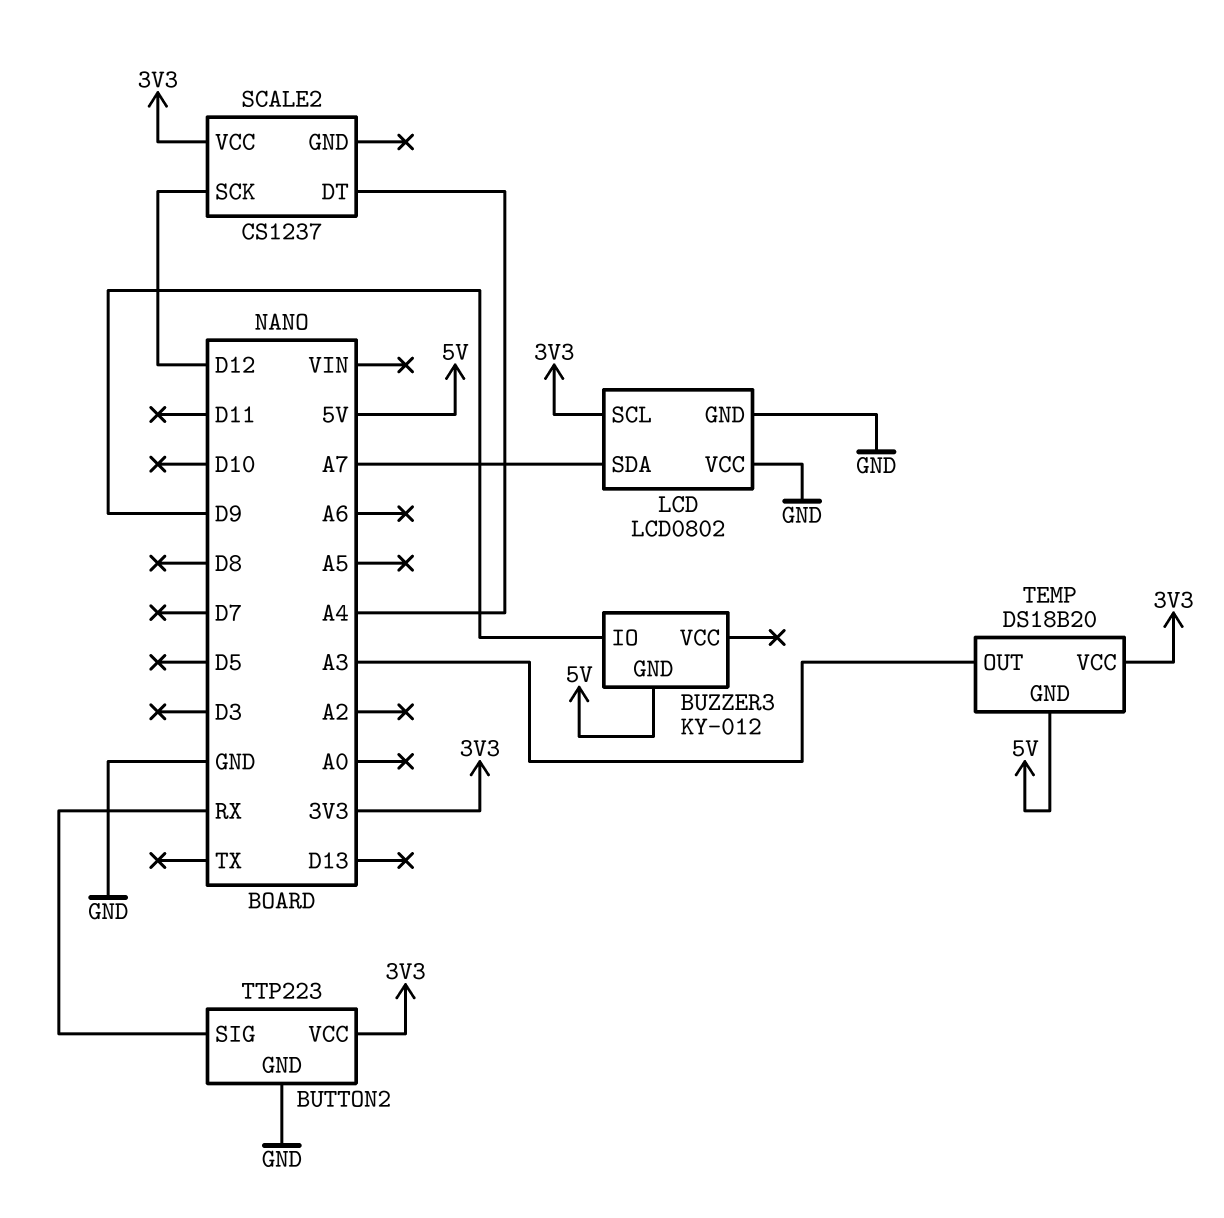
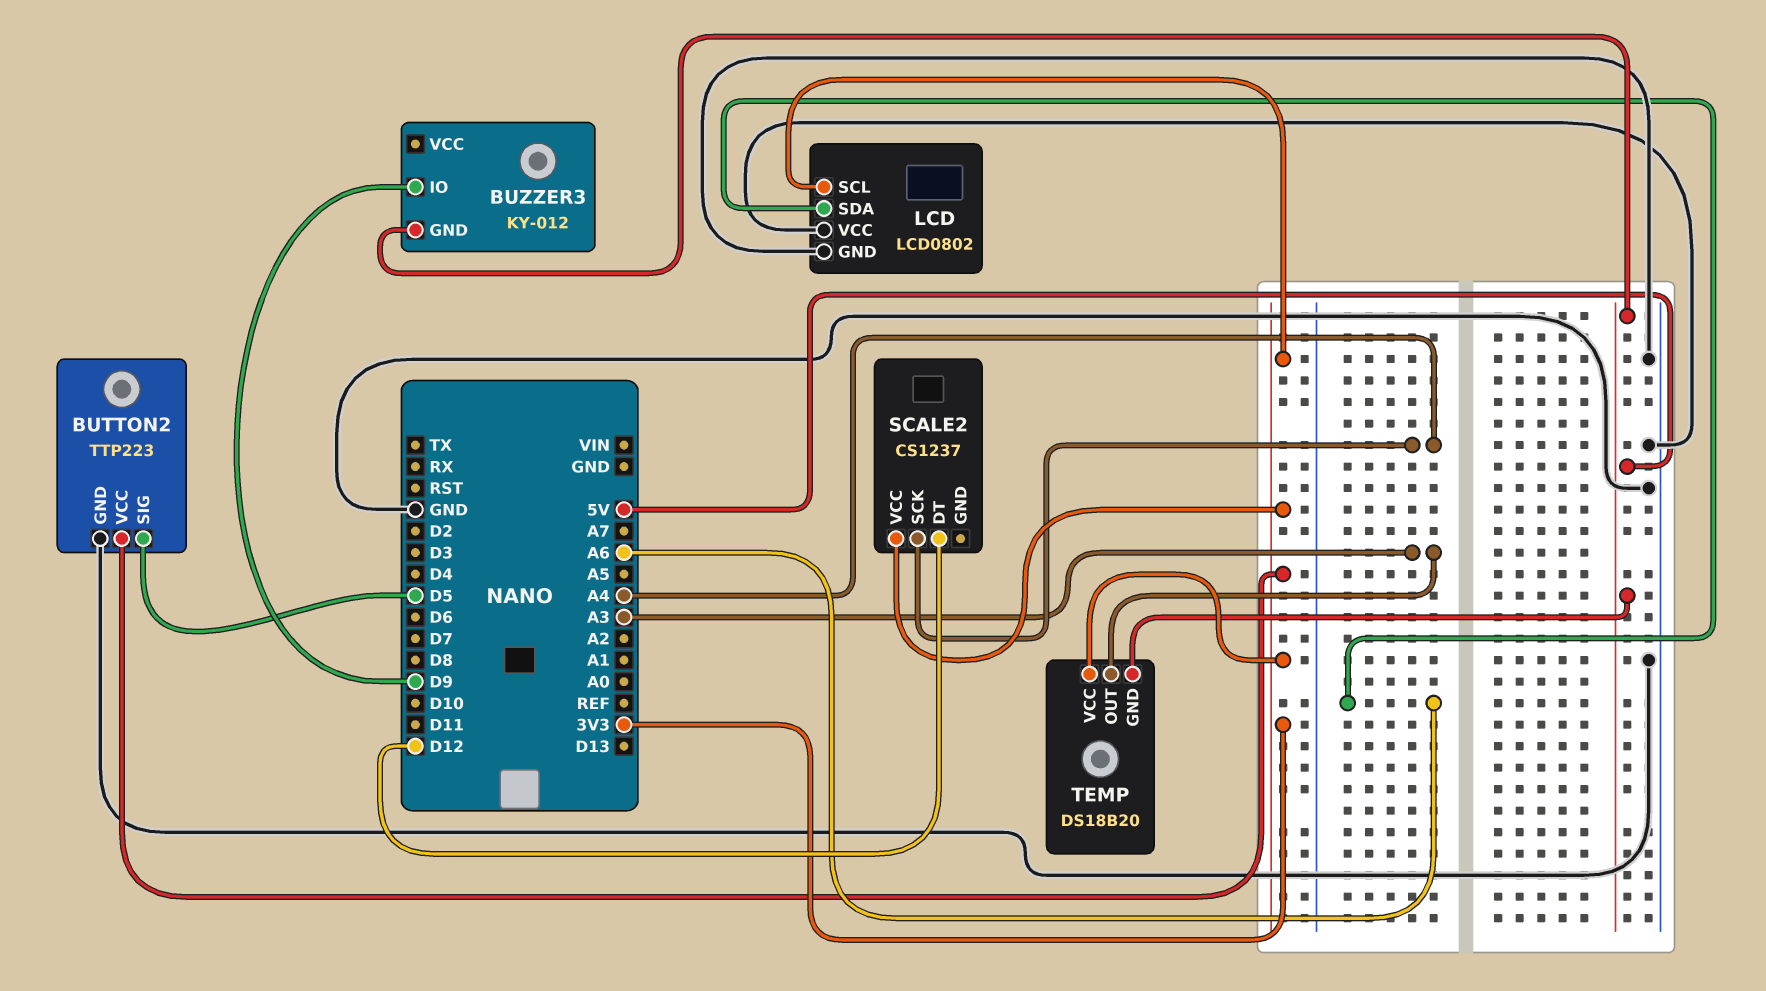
BUTTON2 pin SIG: RX -> D5
LCD pin SDA: A7 -> A6
SCALE2 pin DT: A4 -> D12
SCALE2 pin SCK: D12 -> A4

